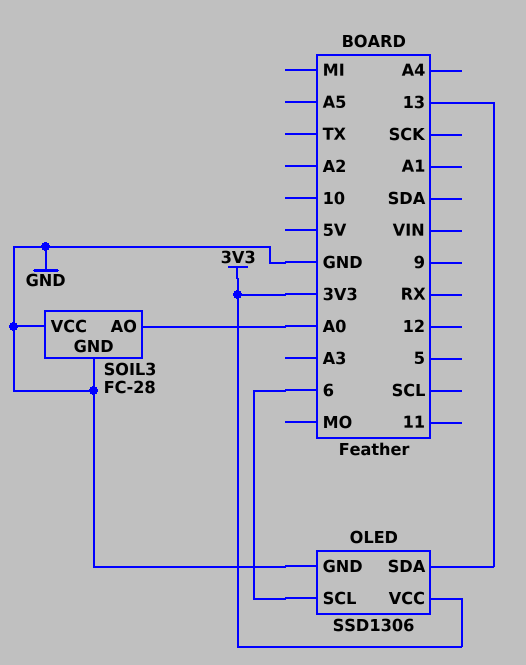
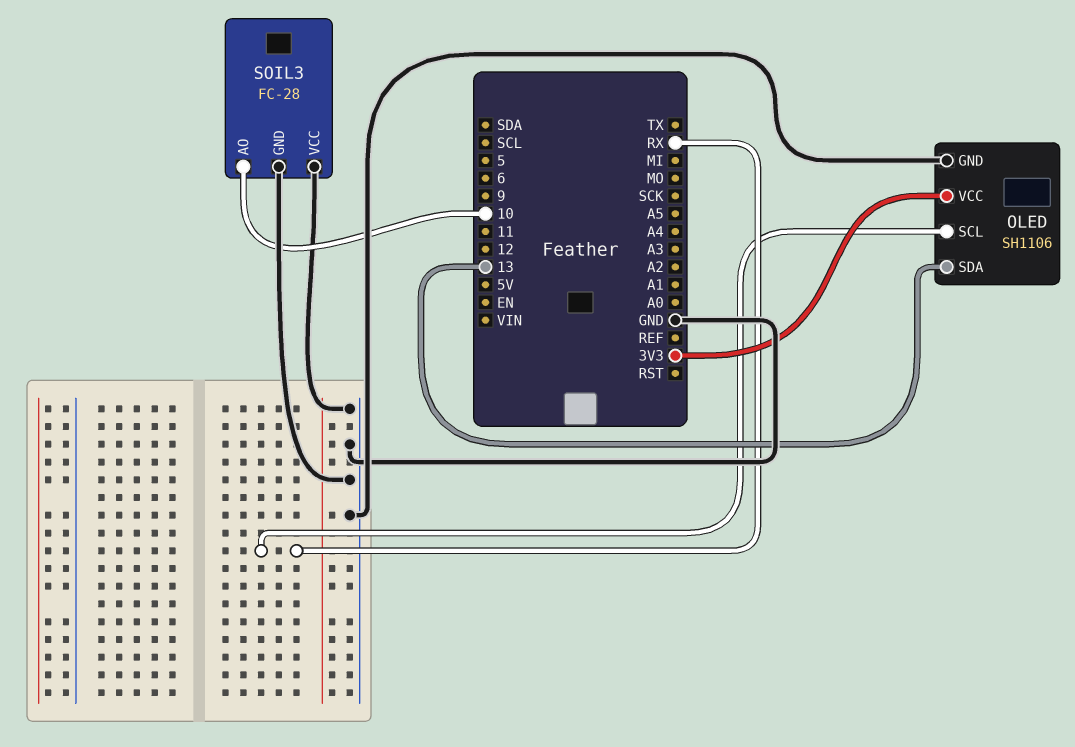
OLED: SSD1306 -> SH1106
OLED pin SCL: 6 -> RX
SOIL3 pin AO: A0 -> 10

